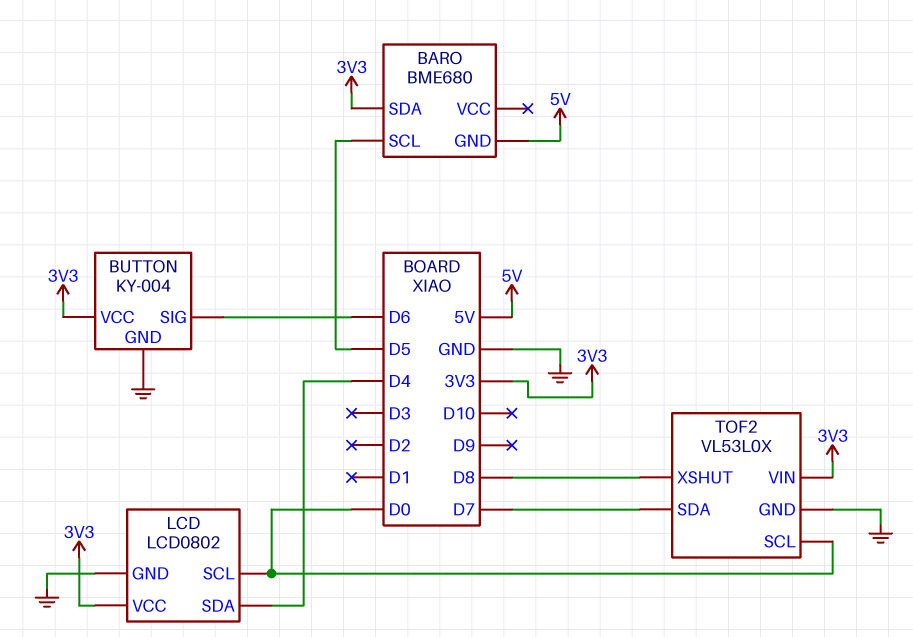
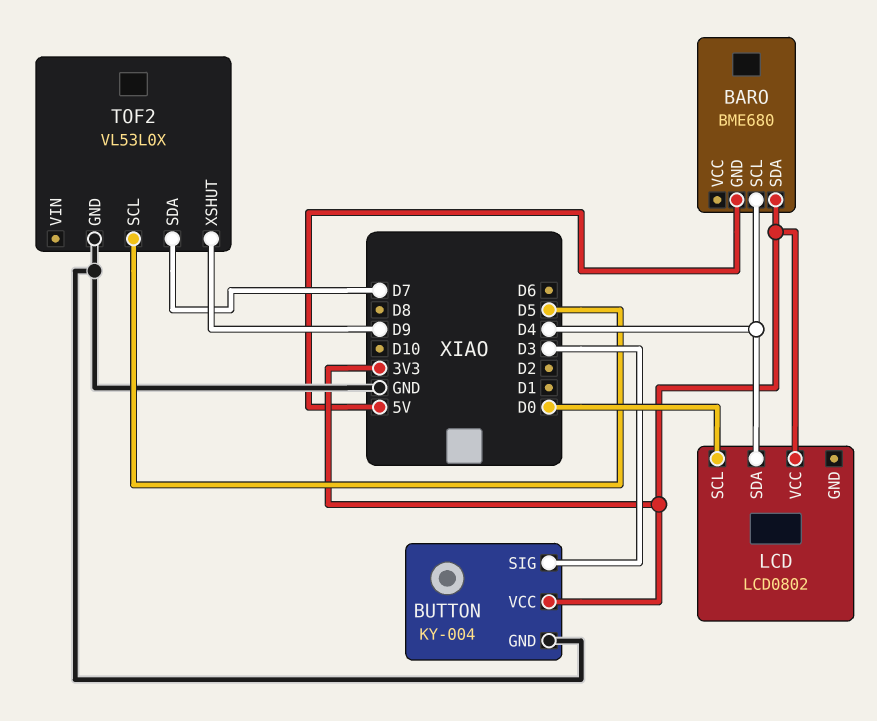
BARO pin SCL: D5 -> D4
BUTTON pin SIG: D6 -> D3
LCD pin GND: GND -> none
TOF2 pin SCL: D0 -> D5
TOF2 pin VIN: 3V3 -> none
TOF2 pin XSHUT: D8 -> D9

